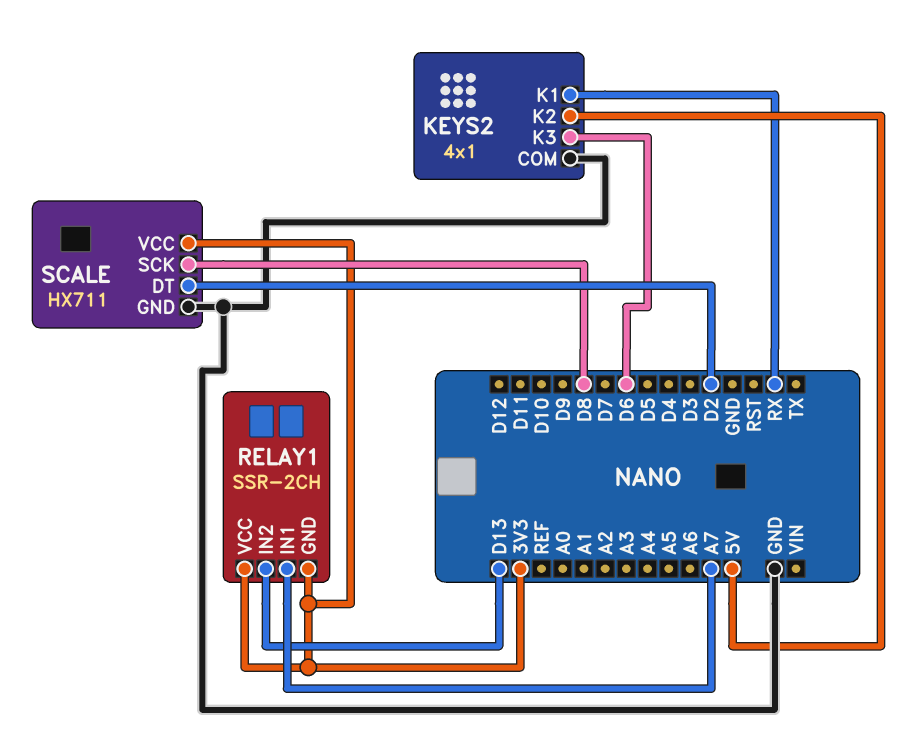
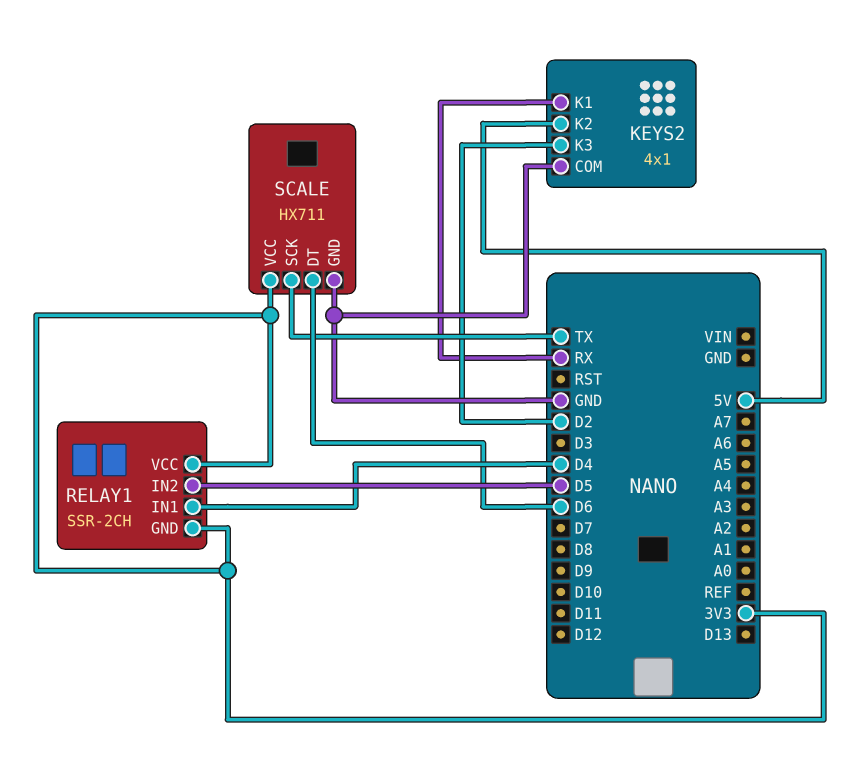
KEYS2 pin K3: D6 -> D2
RELAY1 pin IN1: A7 -> D4
RELAY1 pin IN2: D13 -> D5
SCALE pin DT: D2 -> D6
SCALE pin SCK: D8 -> TX

